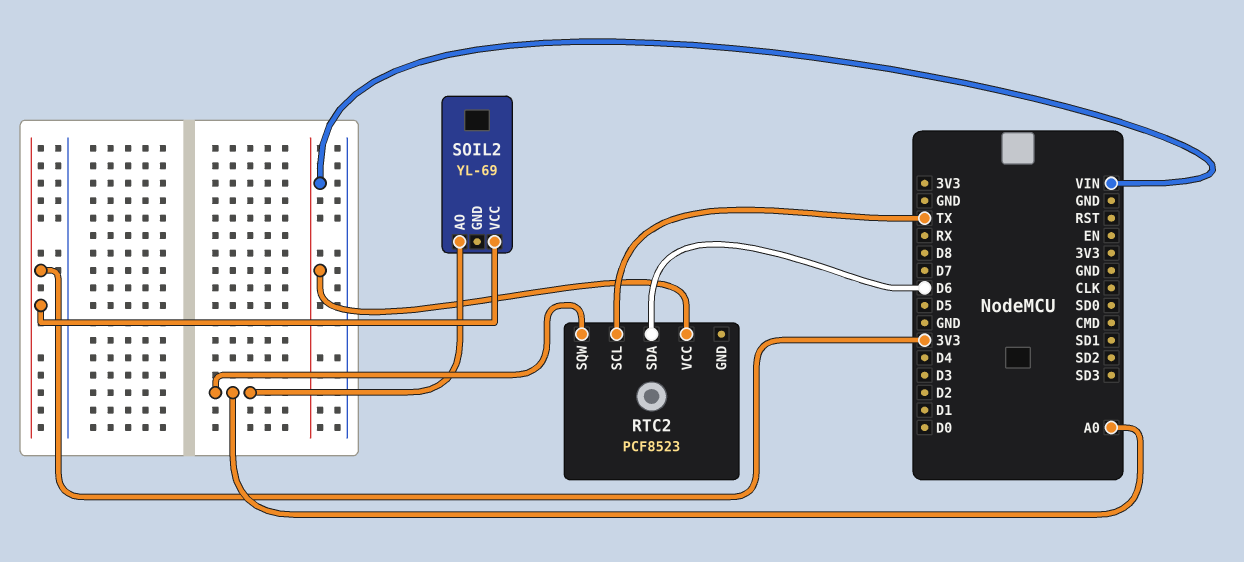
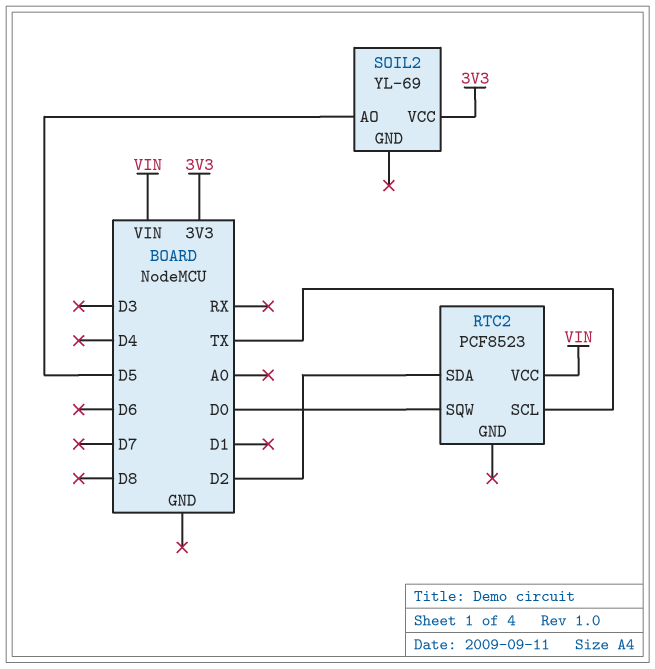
RTC2 pin SDA: D6 -> D2
RTC2 pin SQW: A0 -> D0
SOIL2 pin AO: A0 -> D5

